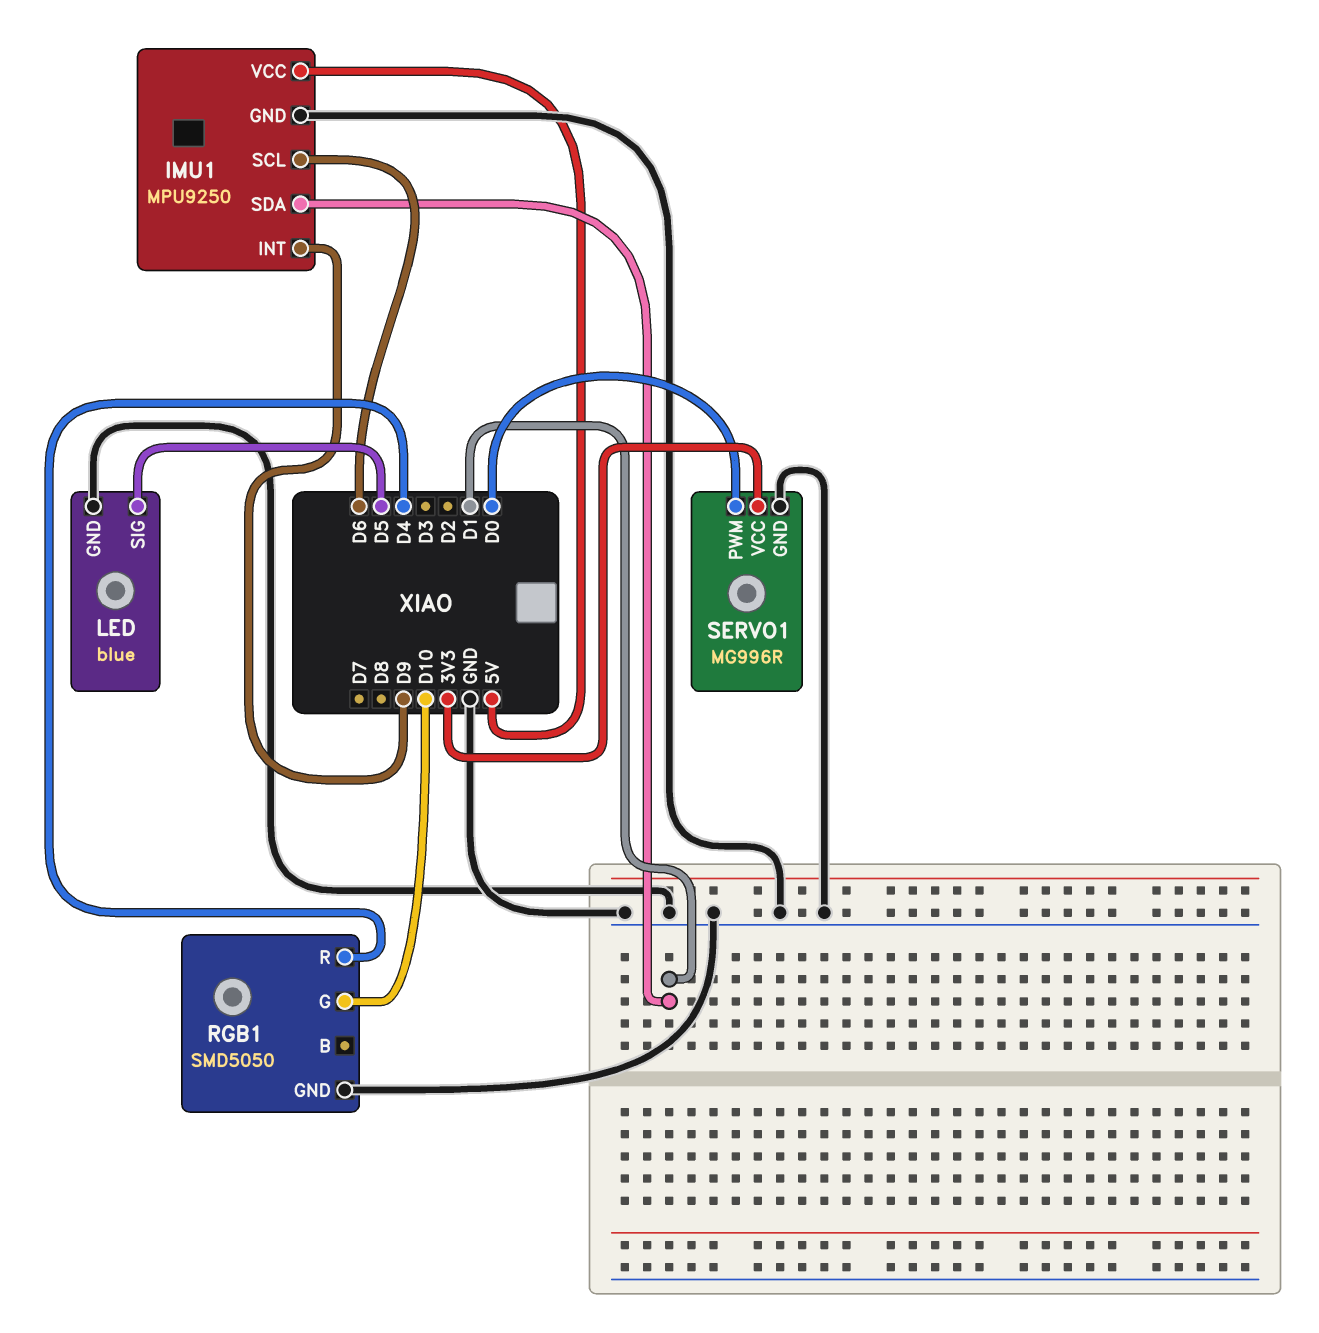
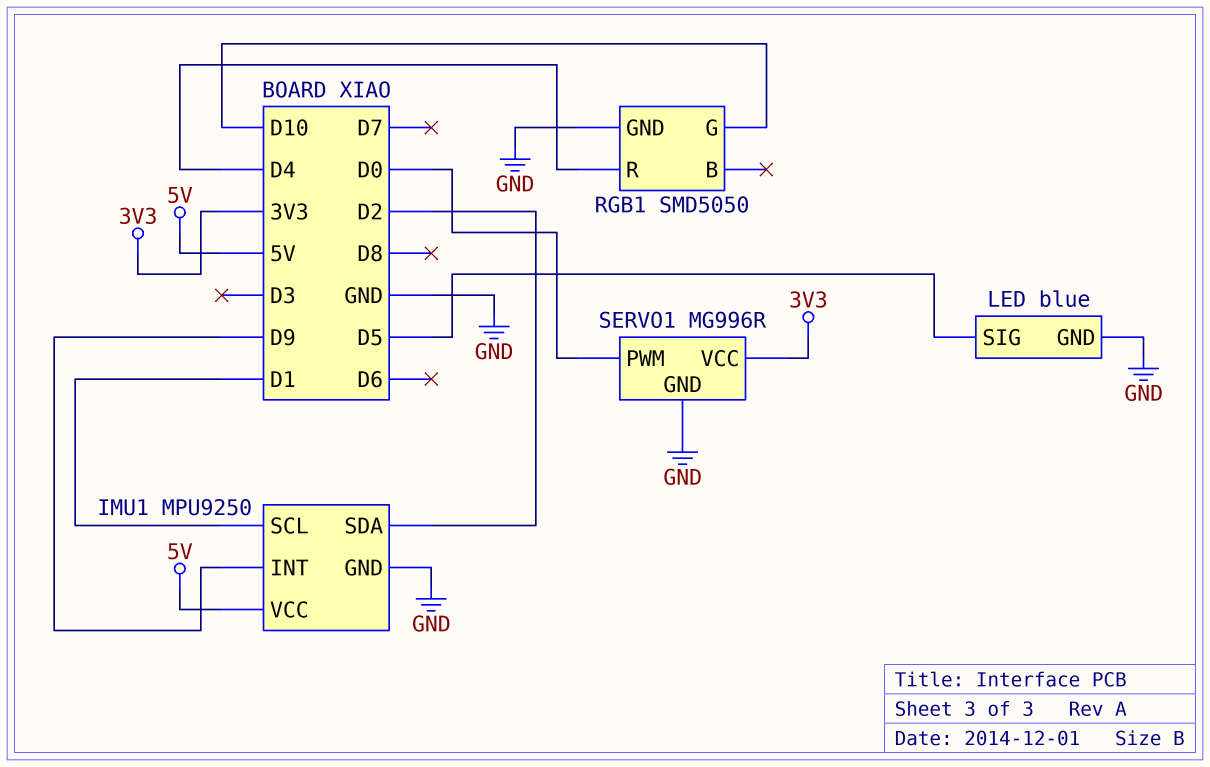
IMU1 pin SCL: D6 -> D1
IMU1 pin SDA: D1 -> D2

